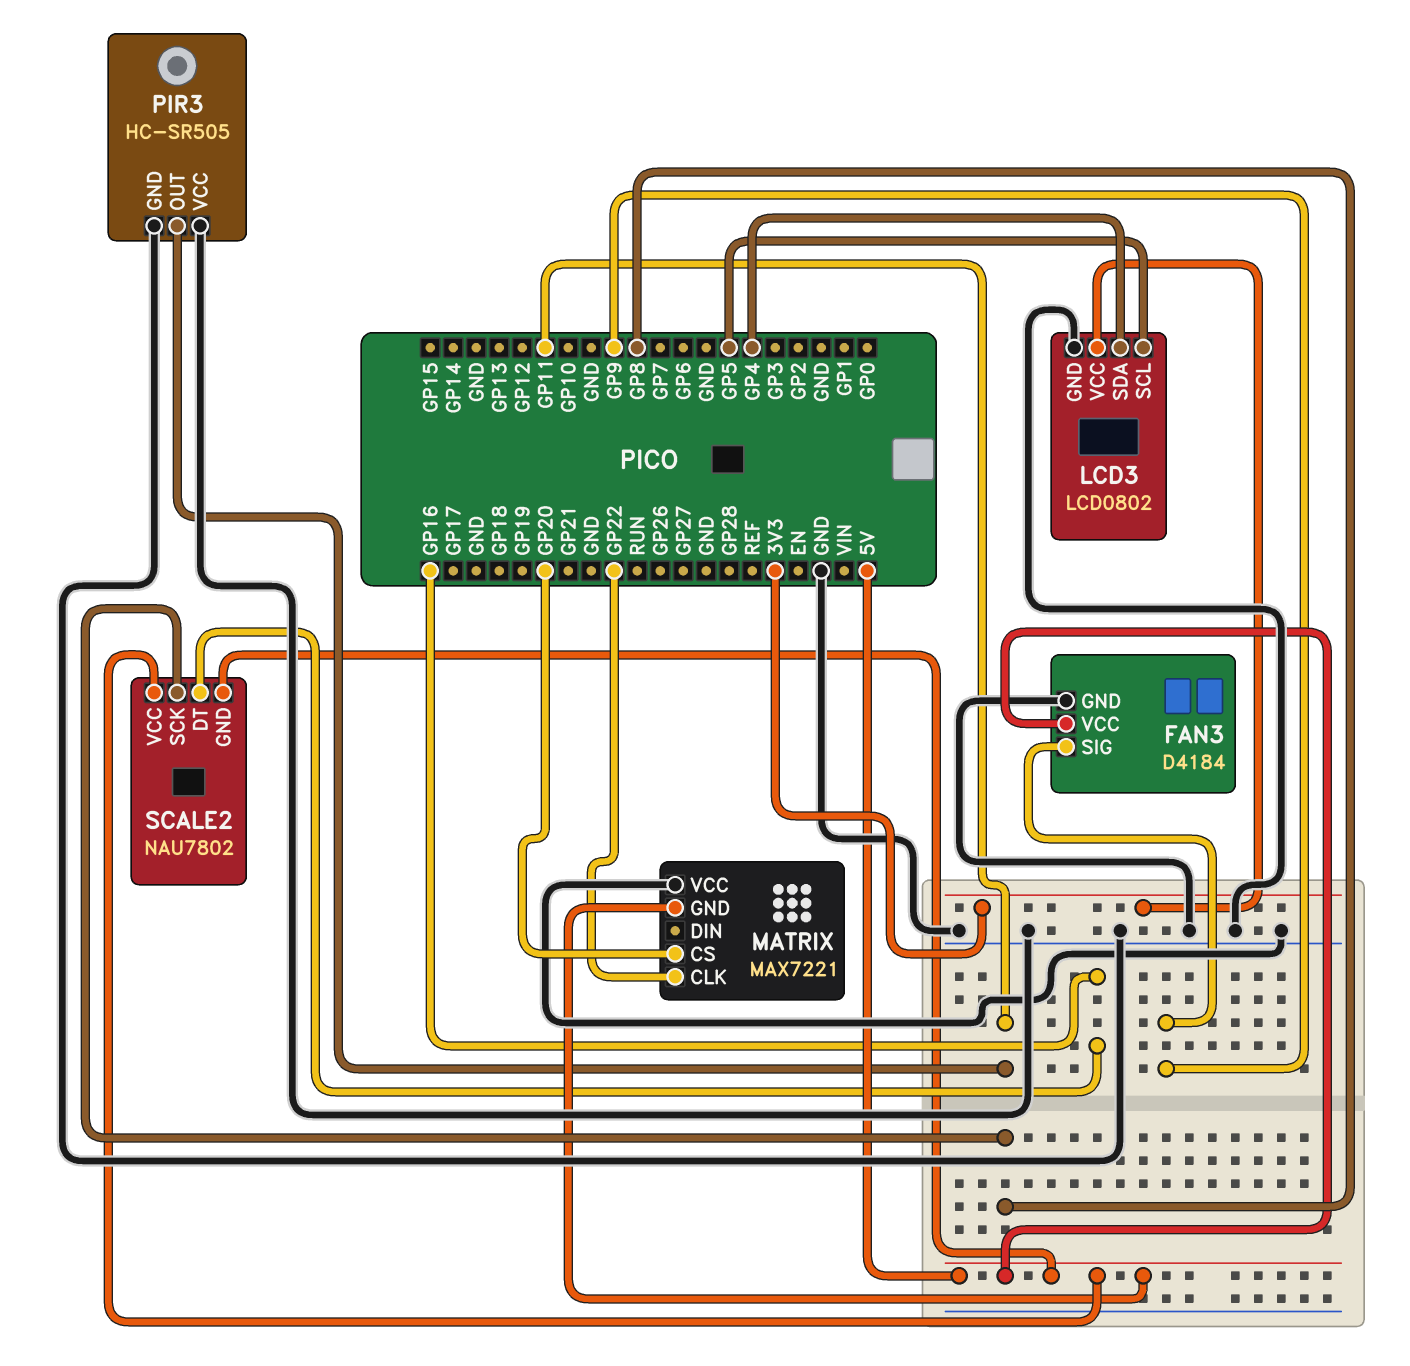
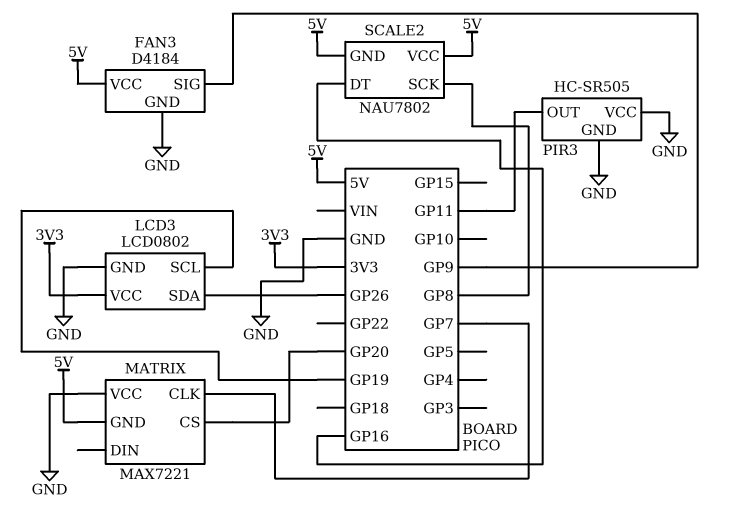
LCD3 pin SCL: GP5 -> GP19
LCD3 pin SDA: GP4 -> GP26
MATRIX pin CLK: GP22 -> GP7

